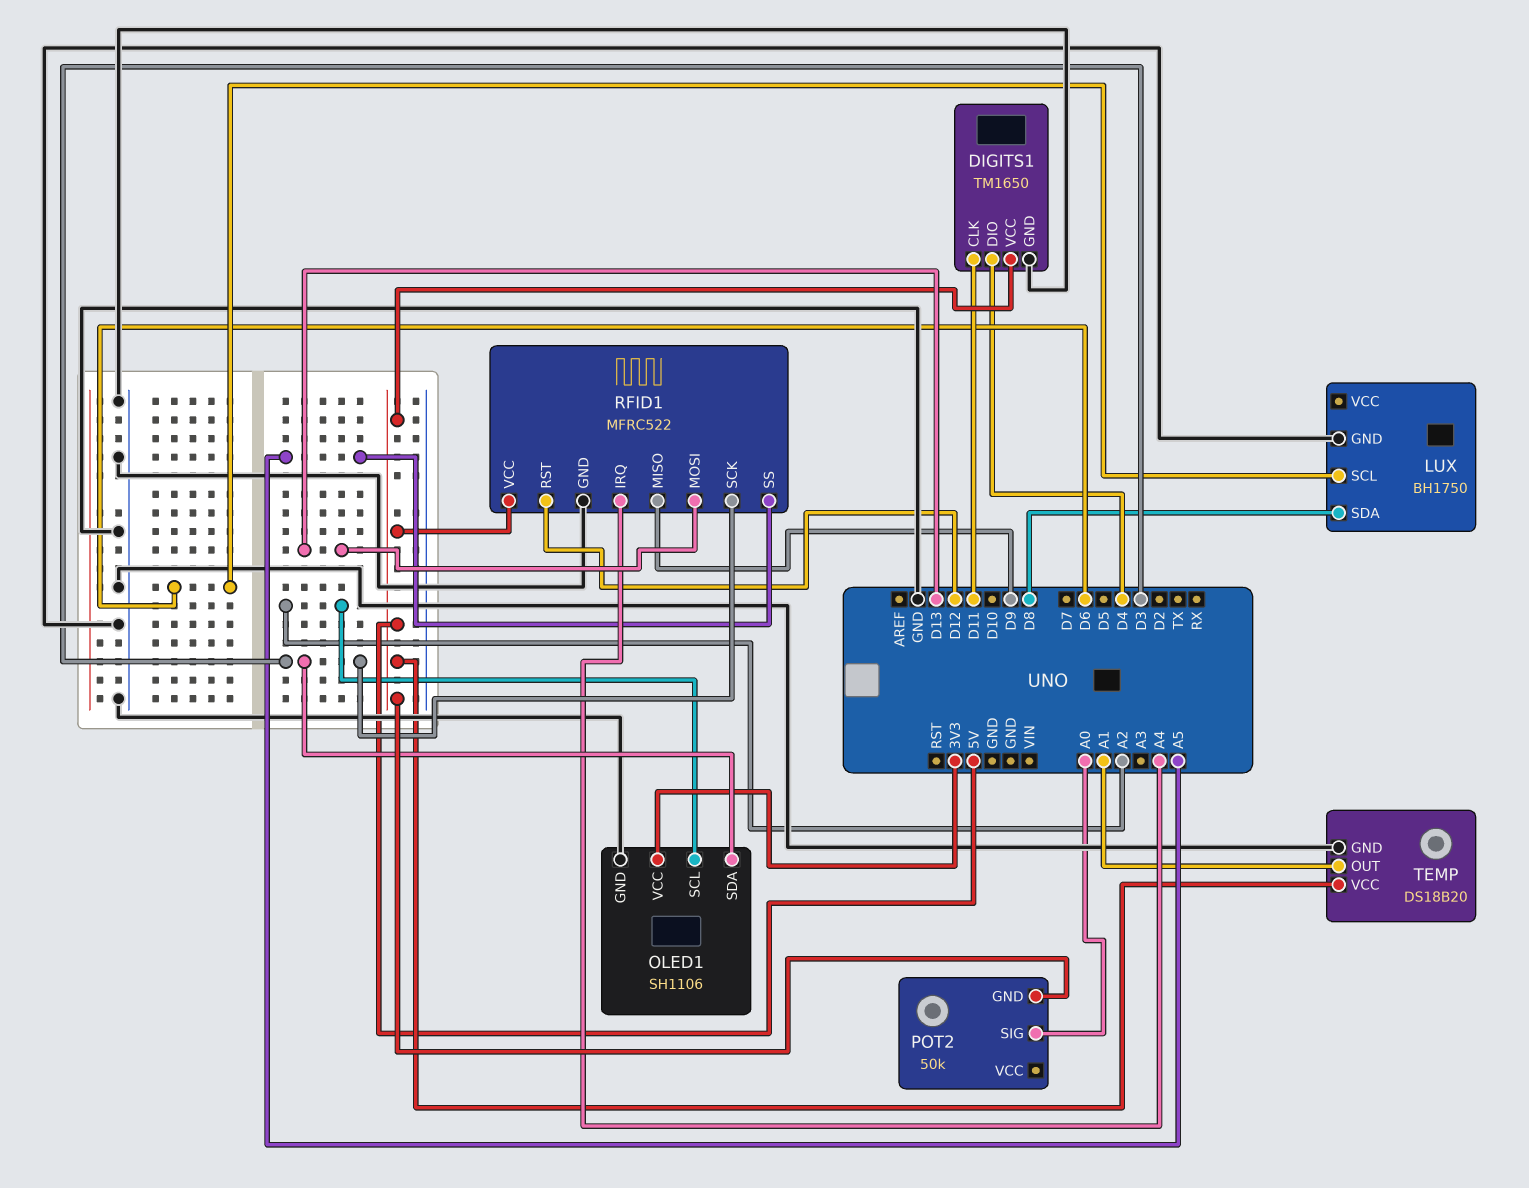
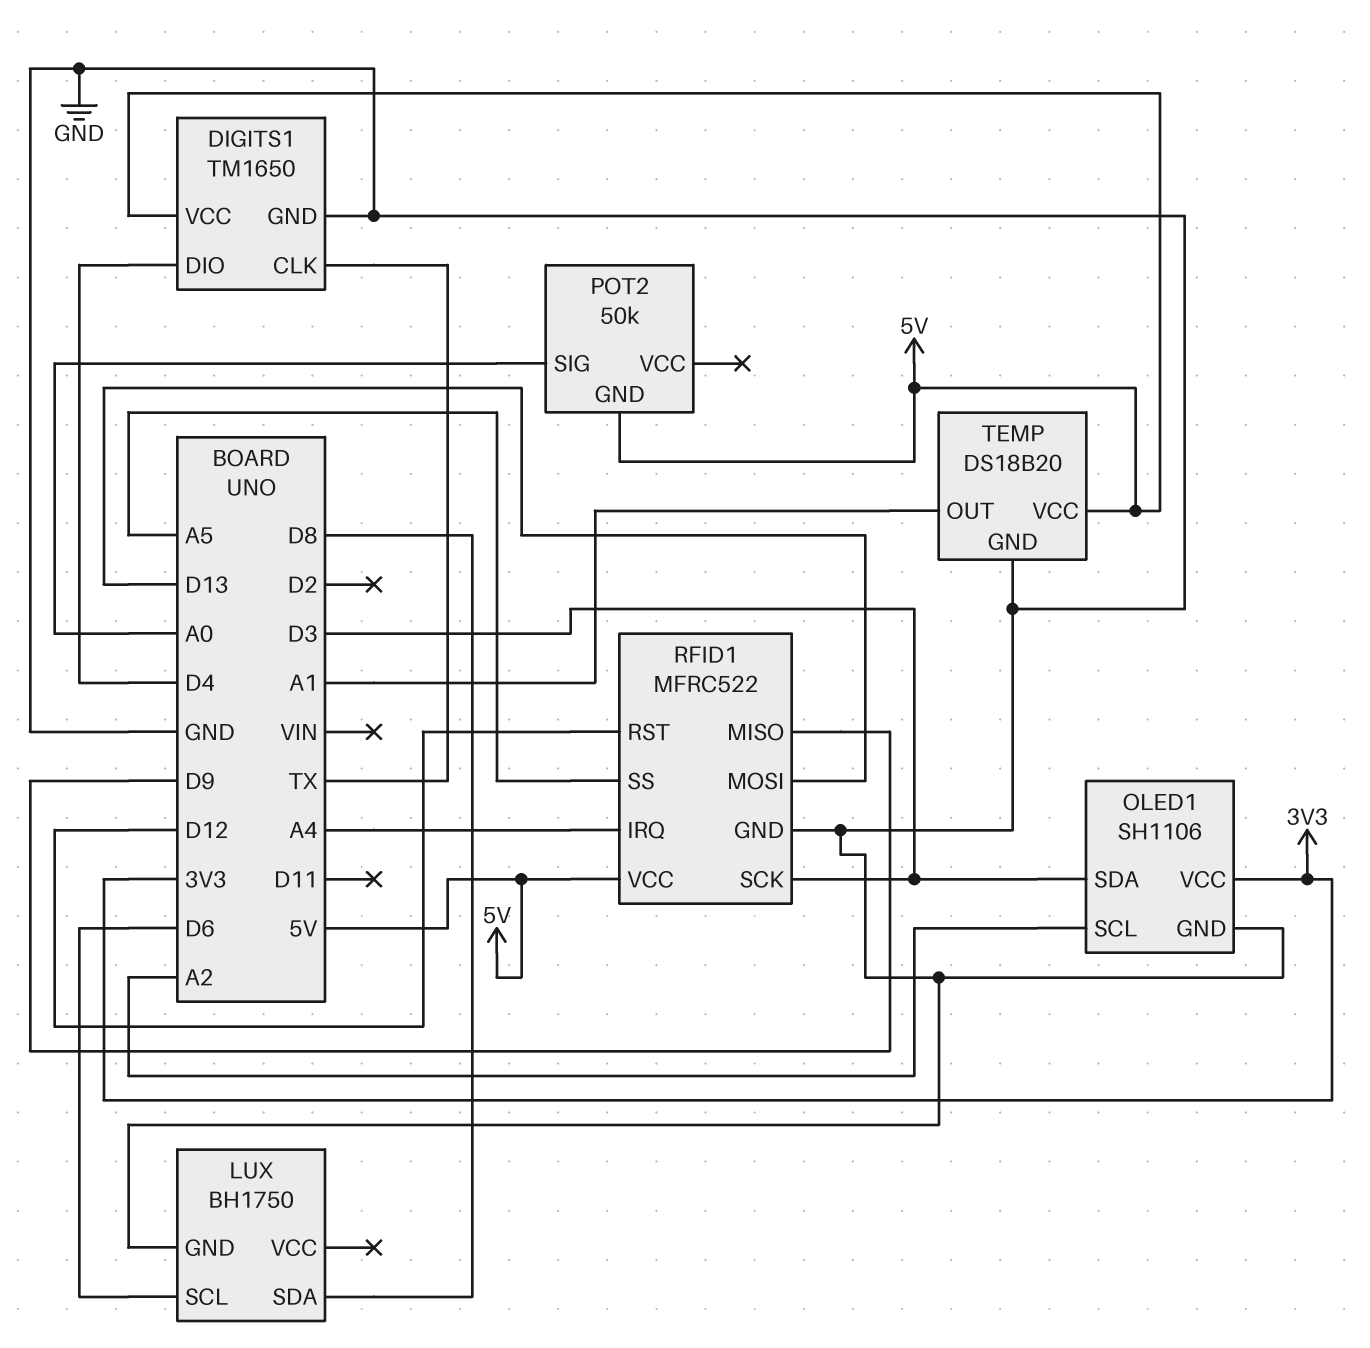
DIGITS1 pin CLK: D11 -> TX

